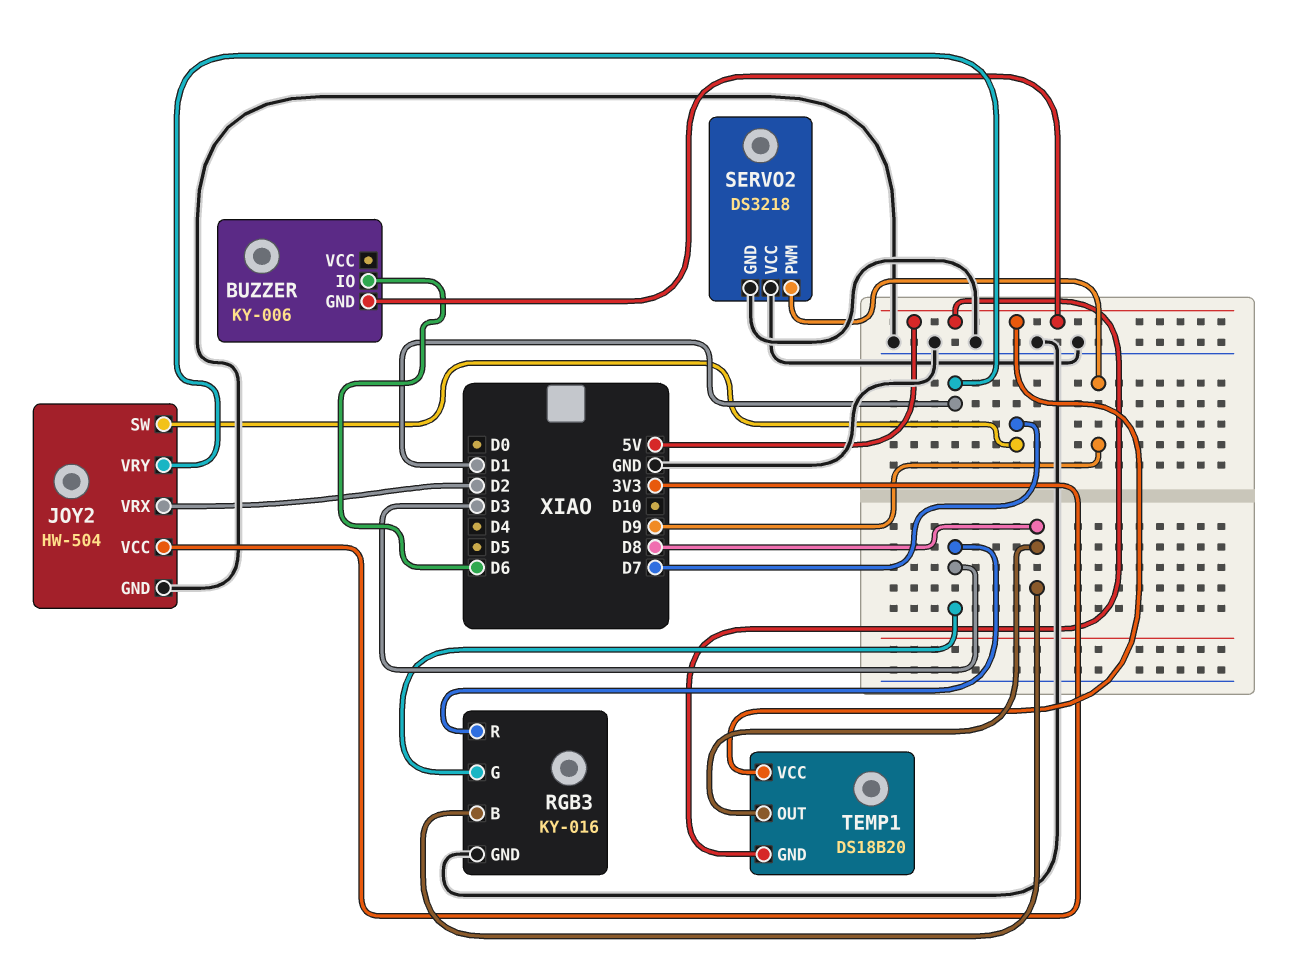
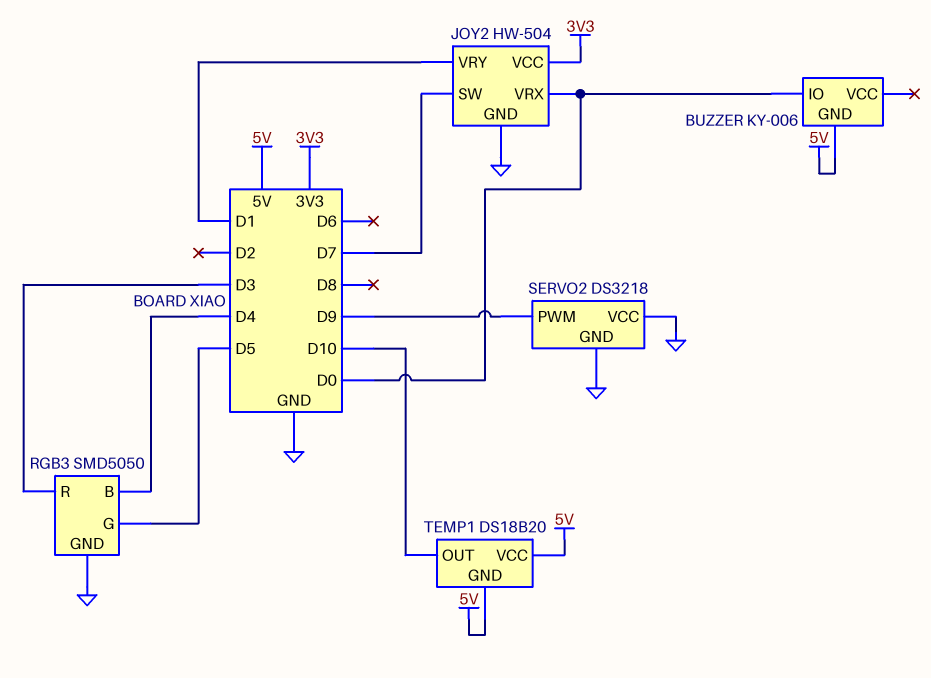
BUZZER pin IO: D6 -> D0
JOY2 pin VRX: D2 -> D0
RGB3: KY-016 -> SMD5050
RGB3 pin B: D8 -> D4
RGB3 pin G: D3 -> D5
TEMP1 pin OUT: D8 -> D10

